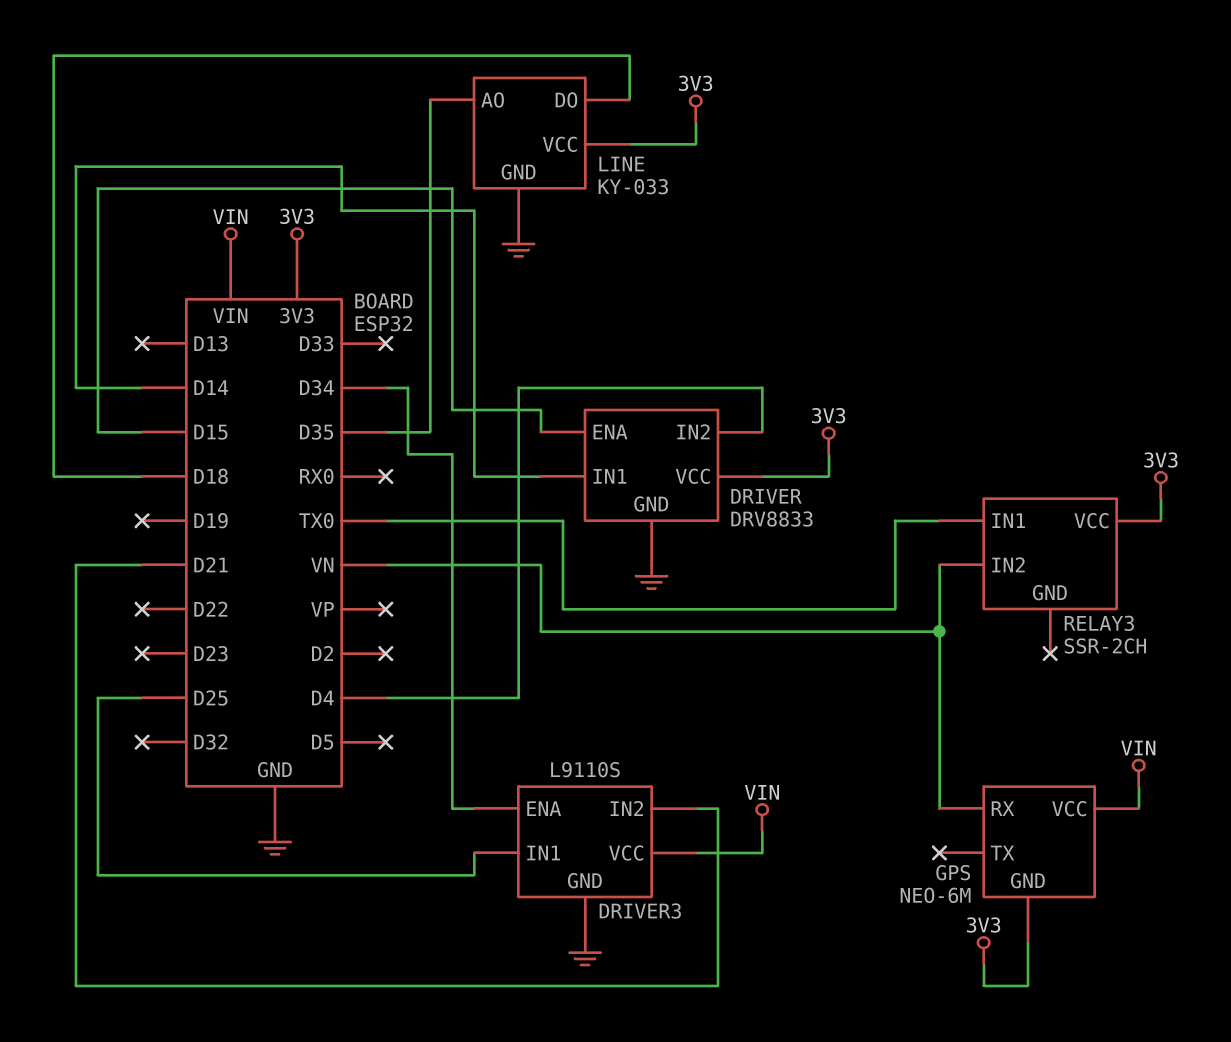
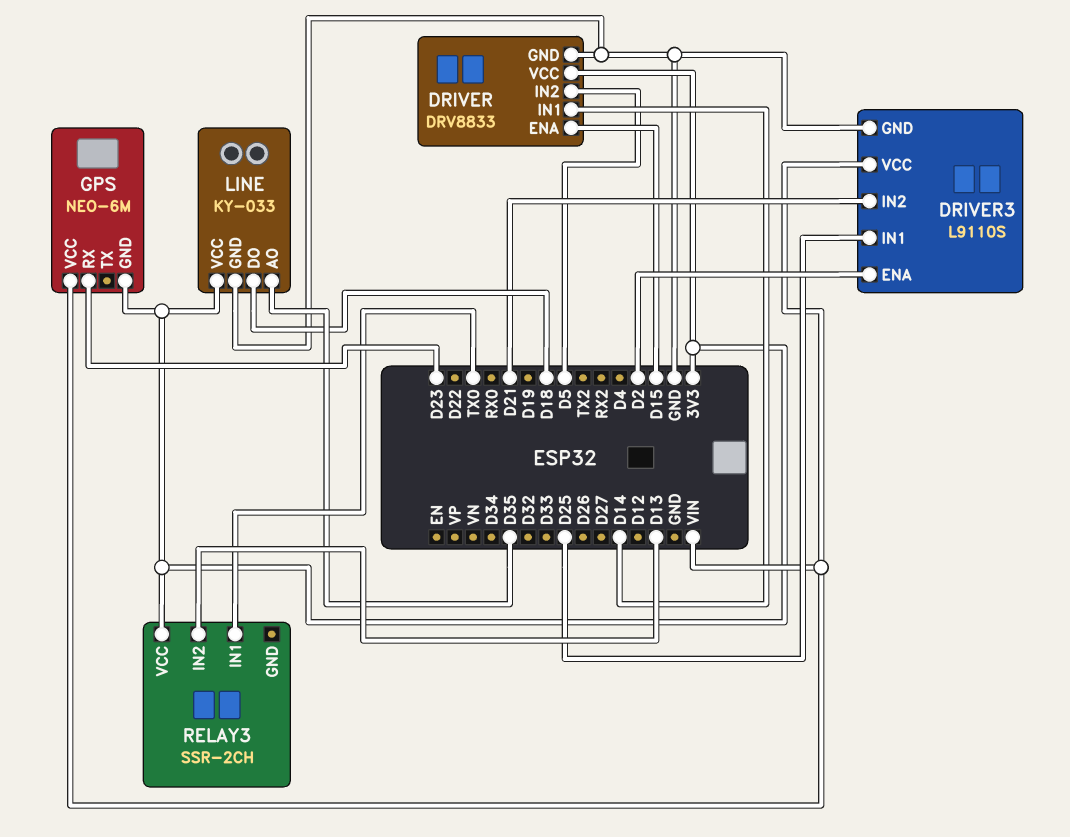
DRIVER pin IN2: D4 -> D5
DRIVER3 pin ENA: D34 -> D2
GPS pin RX: VN -> D23
RELAY3 pin IN2: VN -> D13

